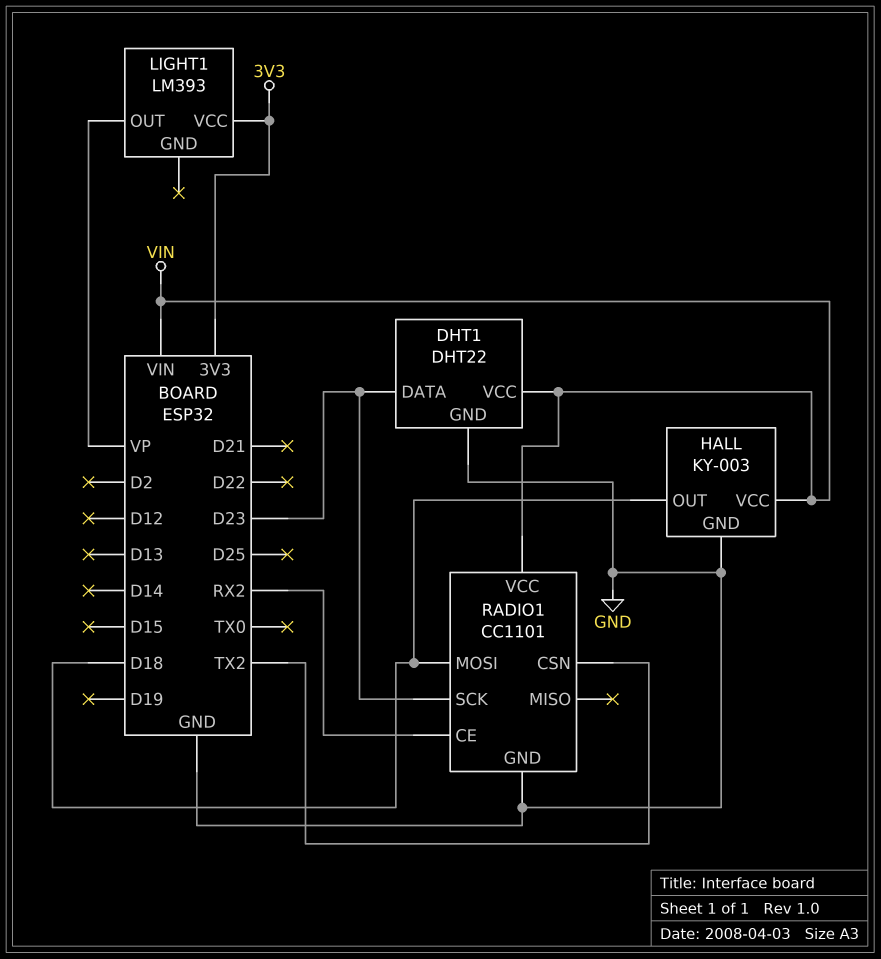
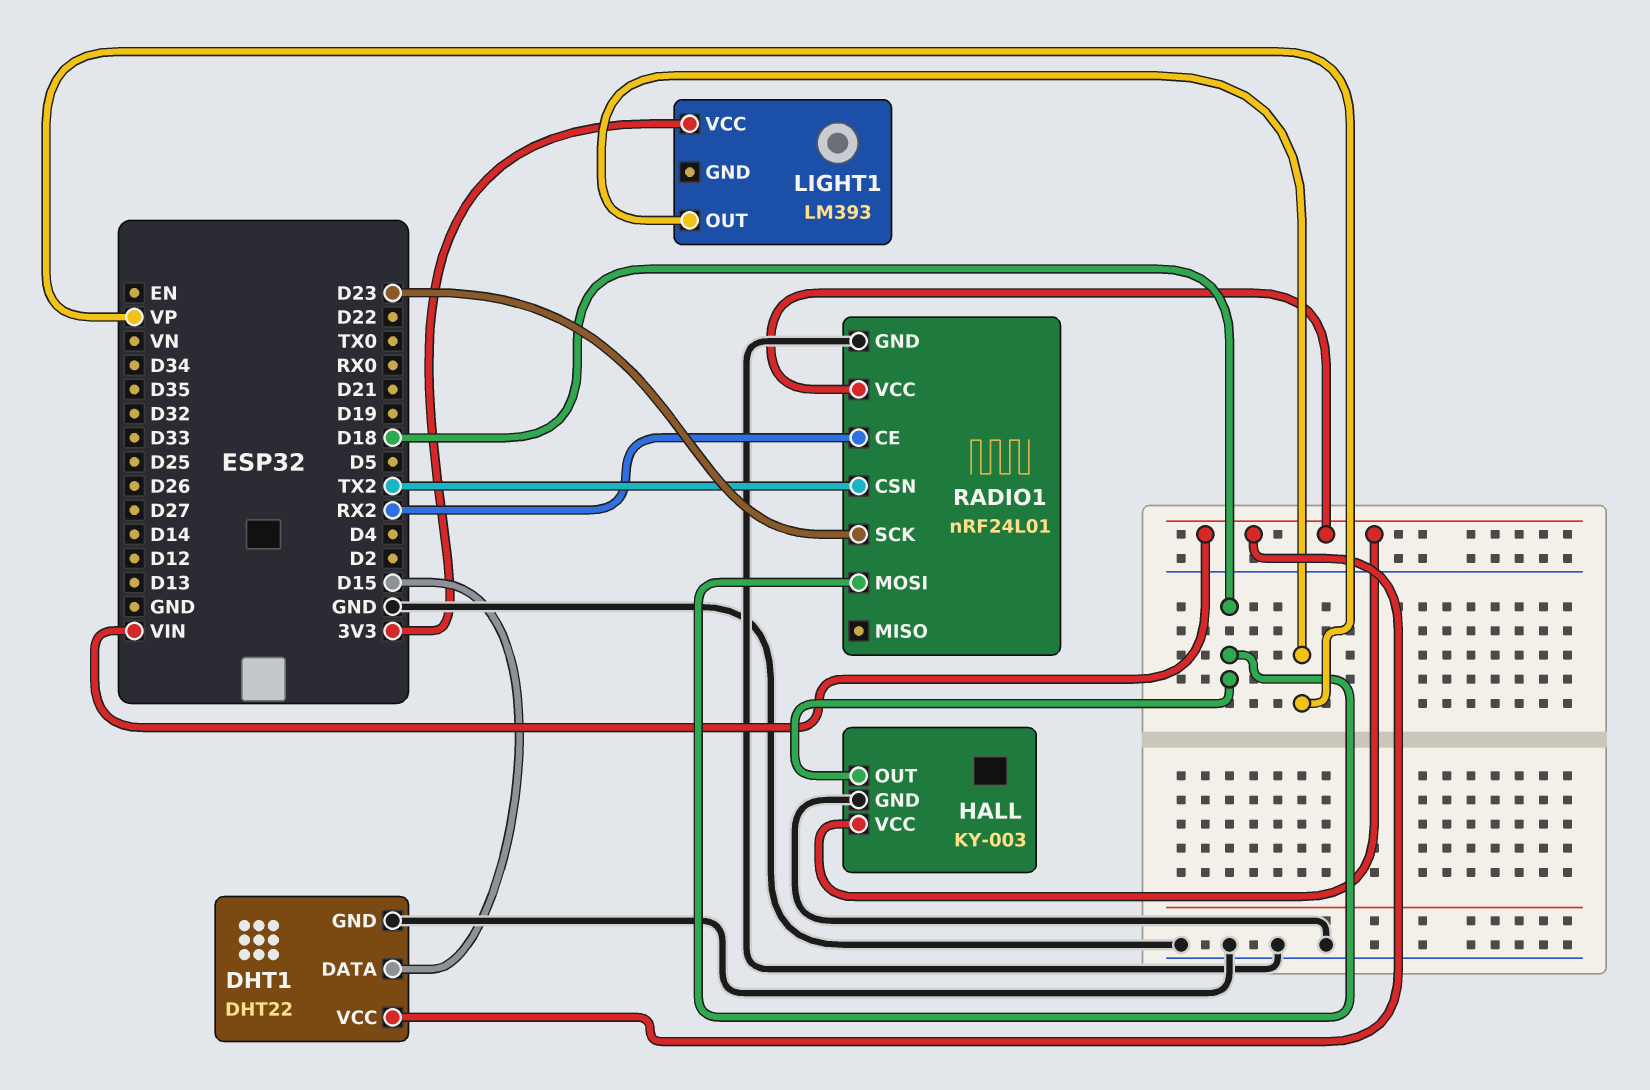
DHT1 pin DATA: D23 -> D15
RADIO1: CC1101 -> nRF24L01

